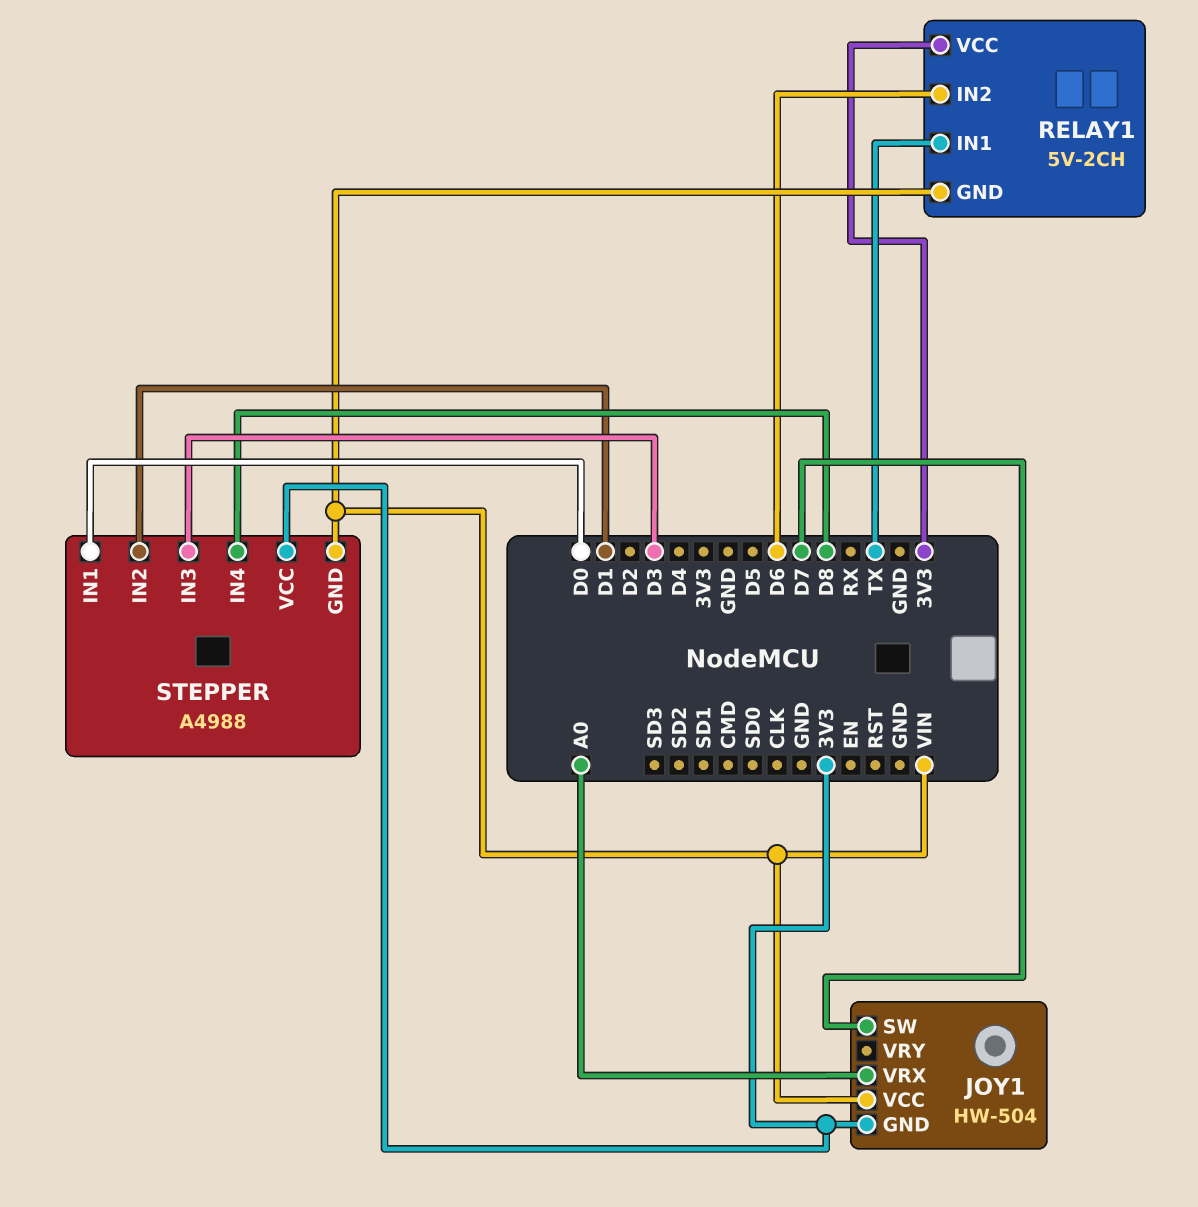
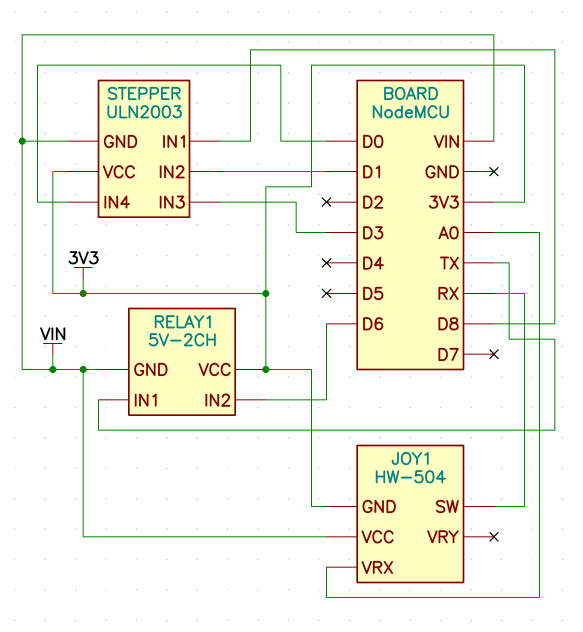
JOY1 pin SW: D7 -> RX
STEPPER: A4988 -> ULN2003
STEPPER pin IN1: D0 -> D8
STEPPER pin IN4: D8 -> D0

